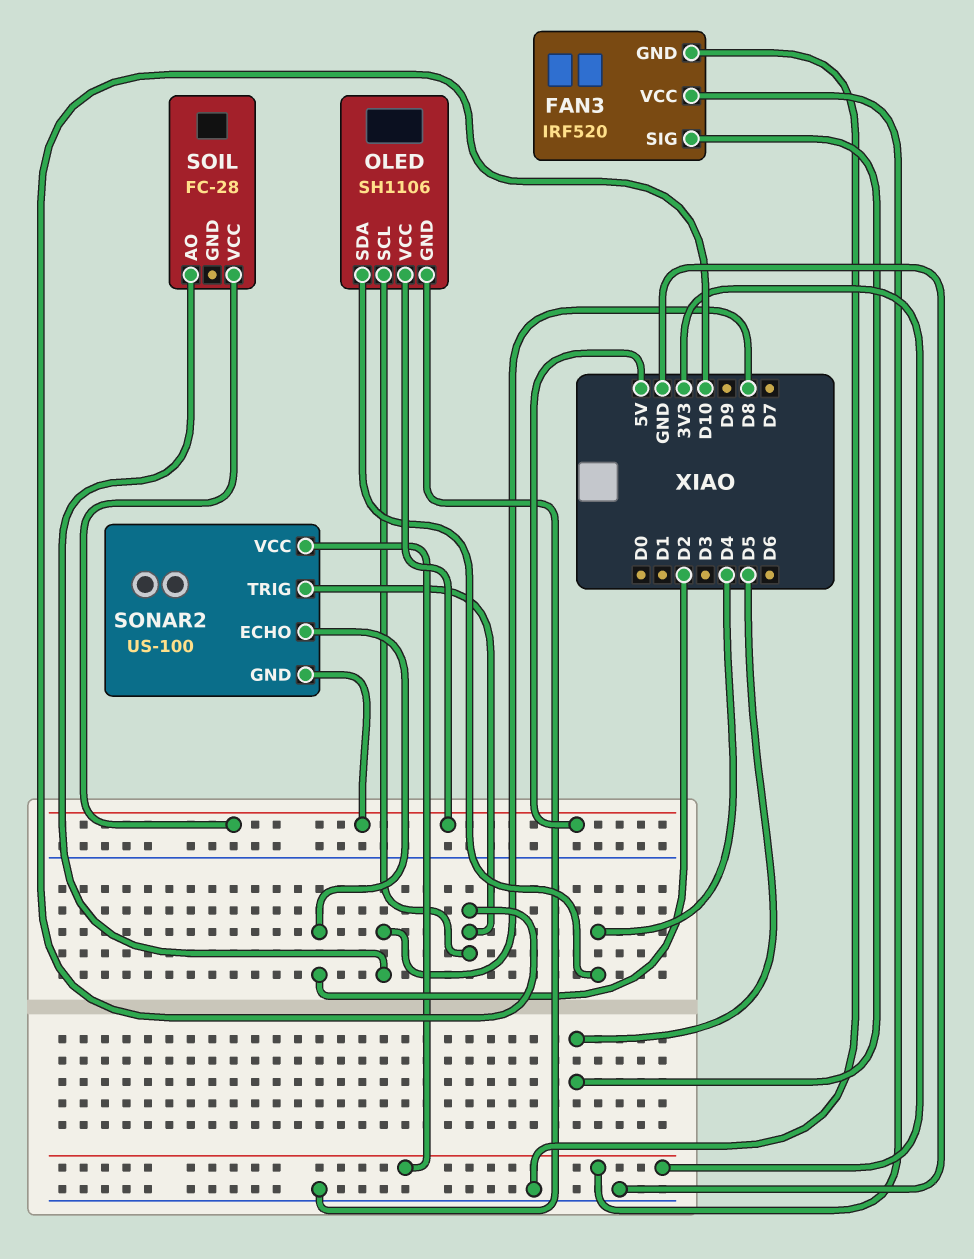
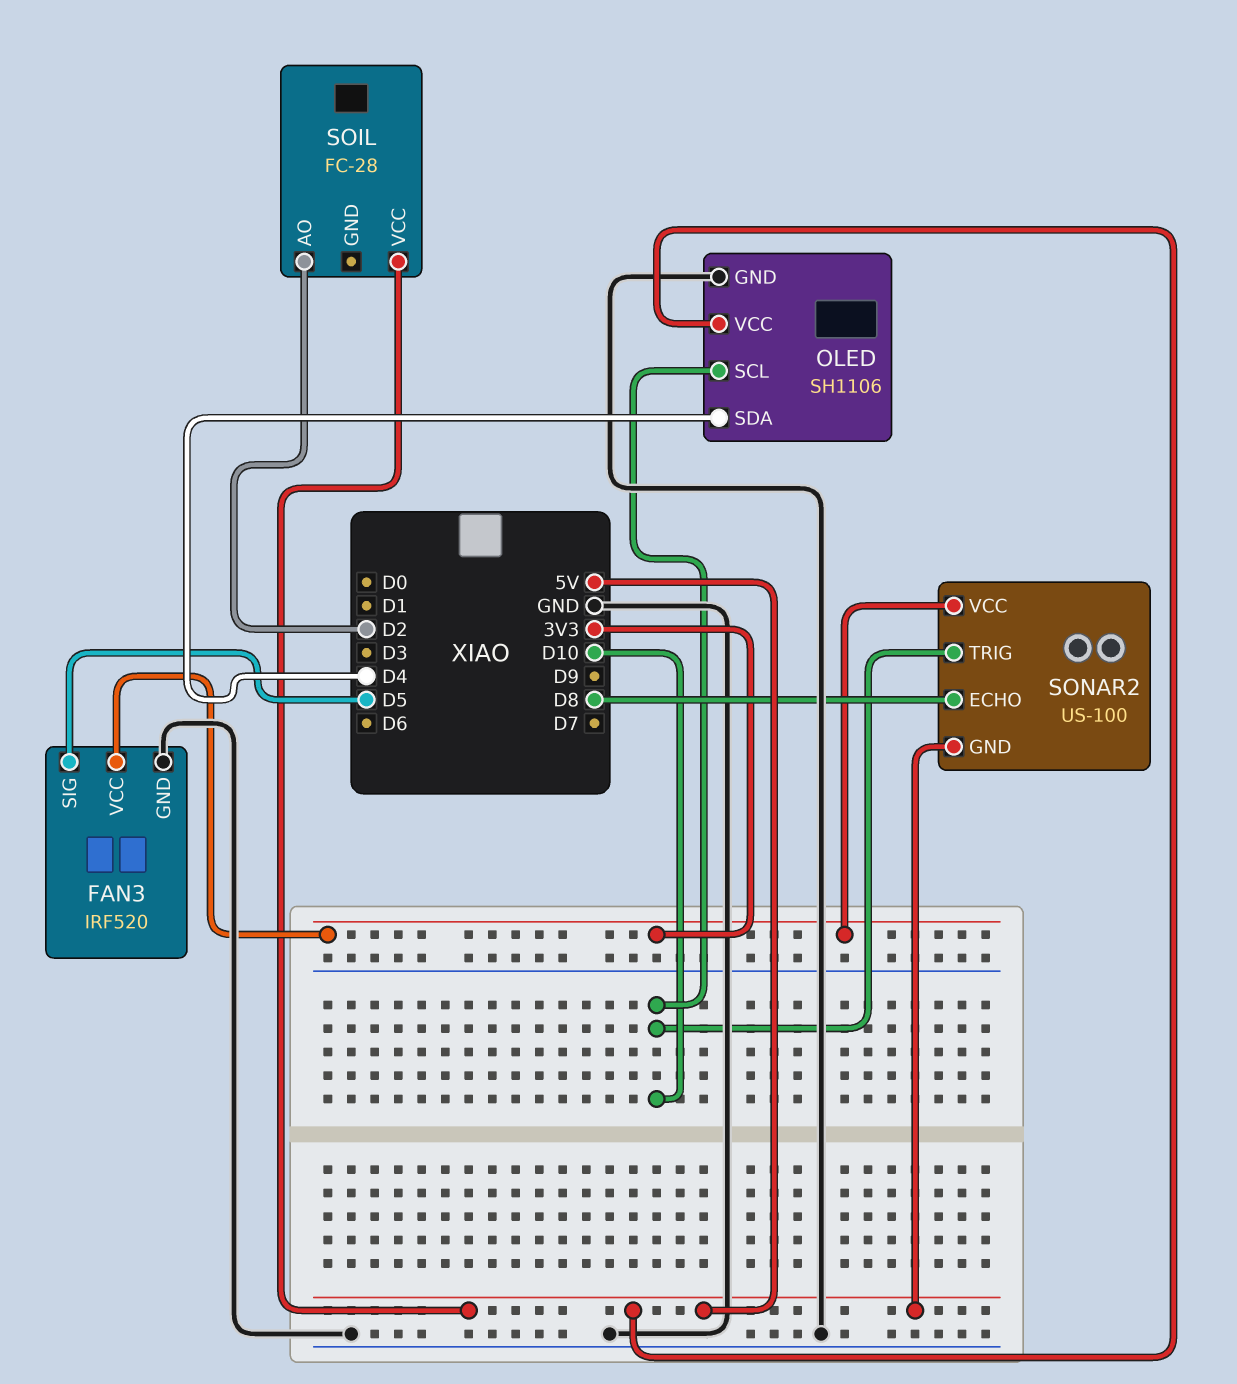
SOIL pin AO: D8 -> D2
SONAR2 pin ECHO: D2 -> D8

